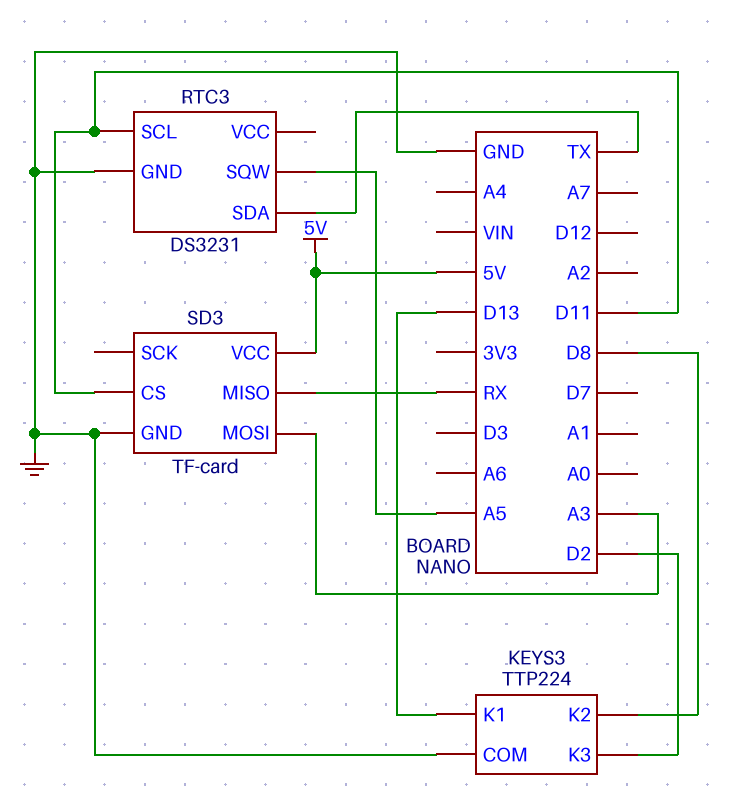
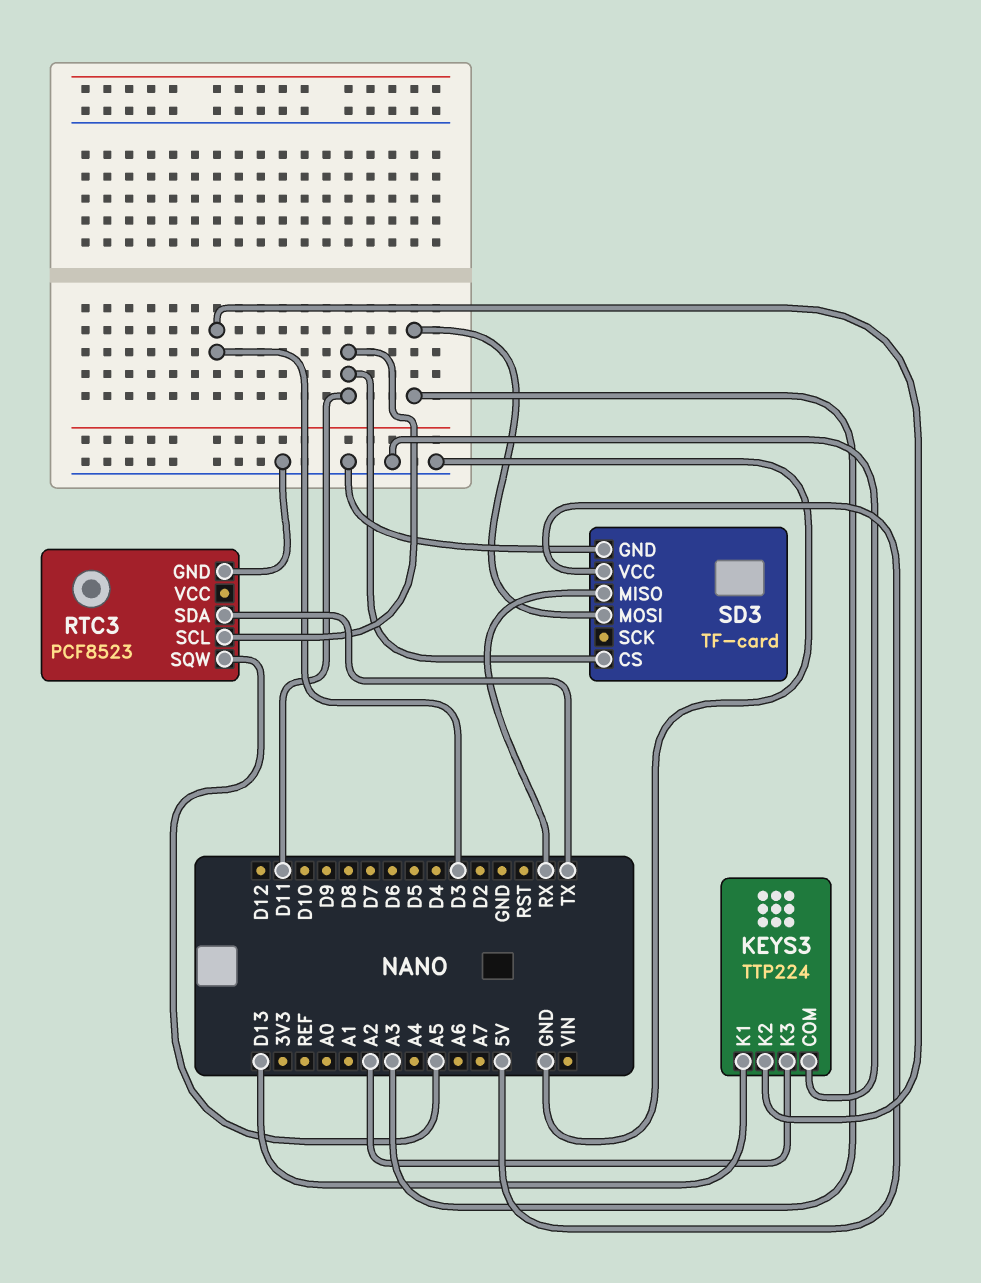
KEYS3 pin K2: D8 -> D3
KEYS3 pin K3: D2 -> A2
RTC3: DS3231 -> PCF8523

